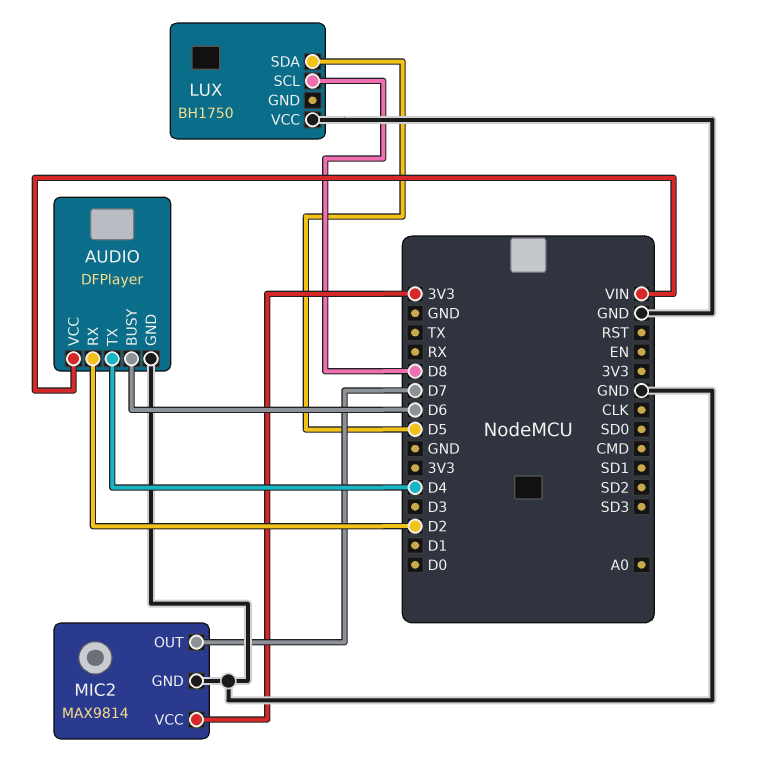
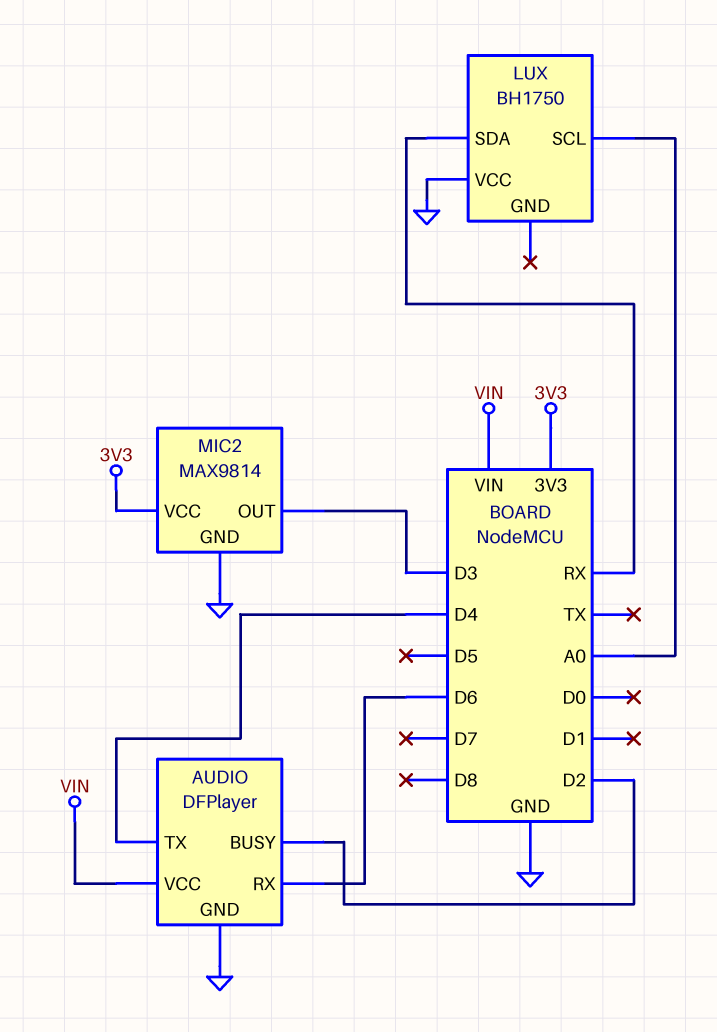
AUDIO pin BUSY: D6 -> D2
AUDIO pin RX: D2 -> D6
LUX pin SCL: D8 -> A0
LUX pin SDA: D5 -> RX
MIC2 pin OUT: D7 -> D3

